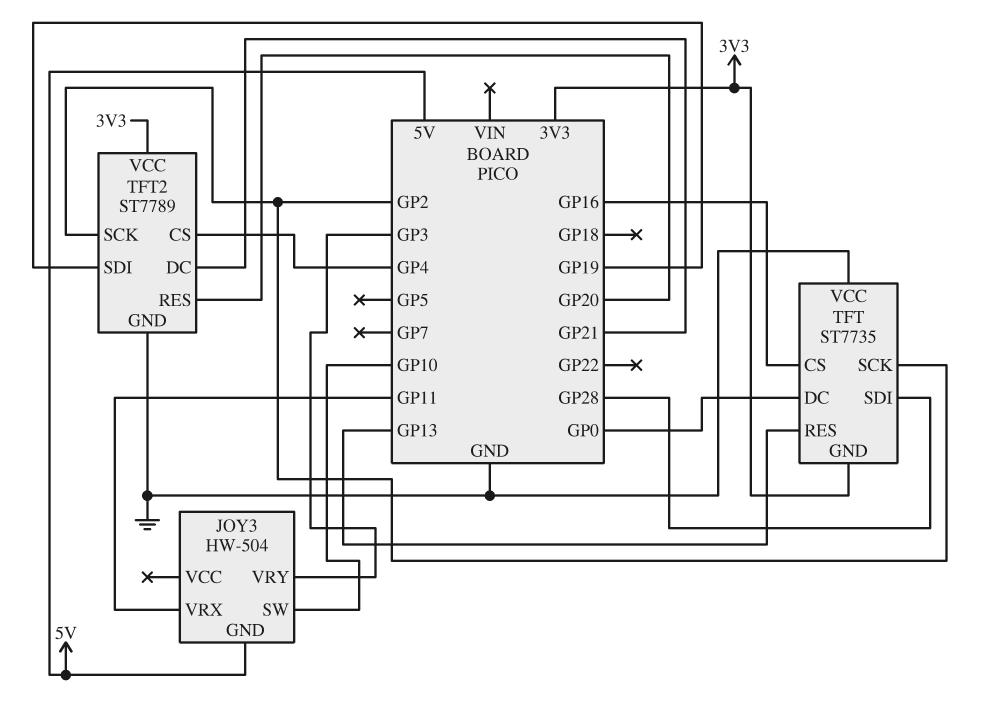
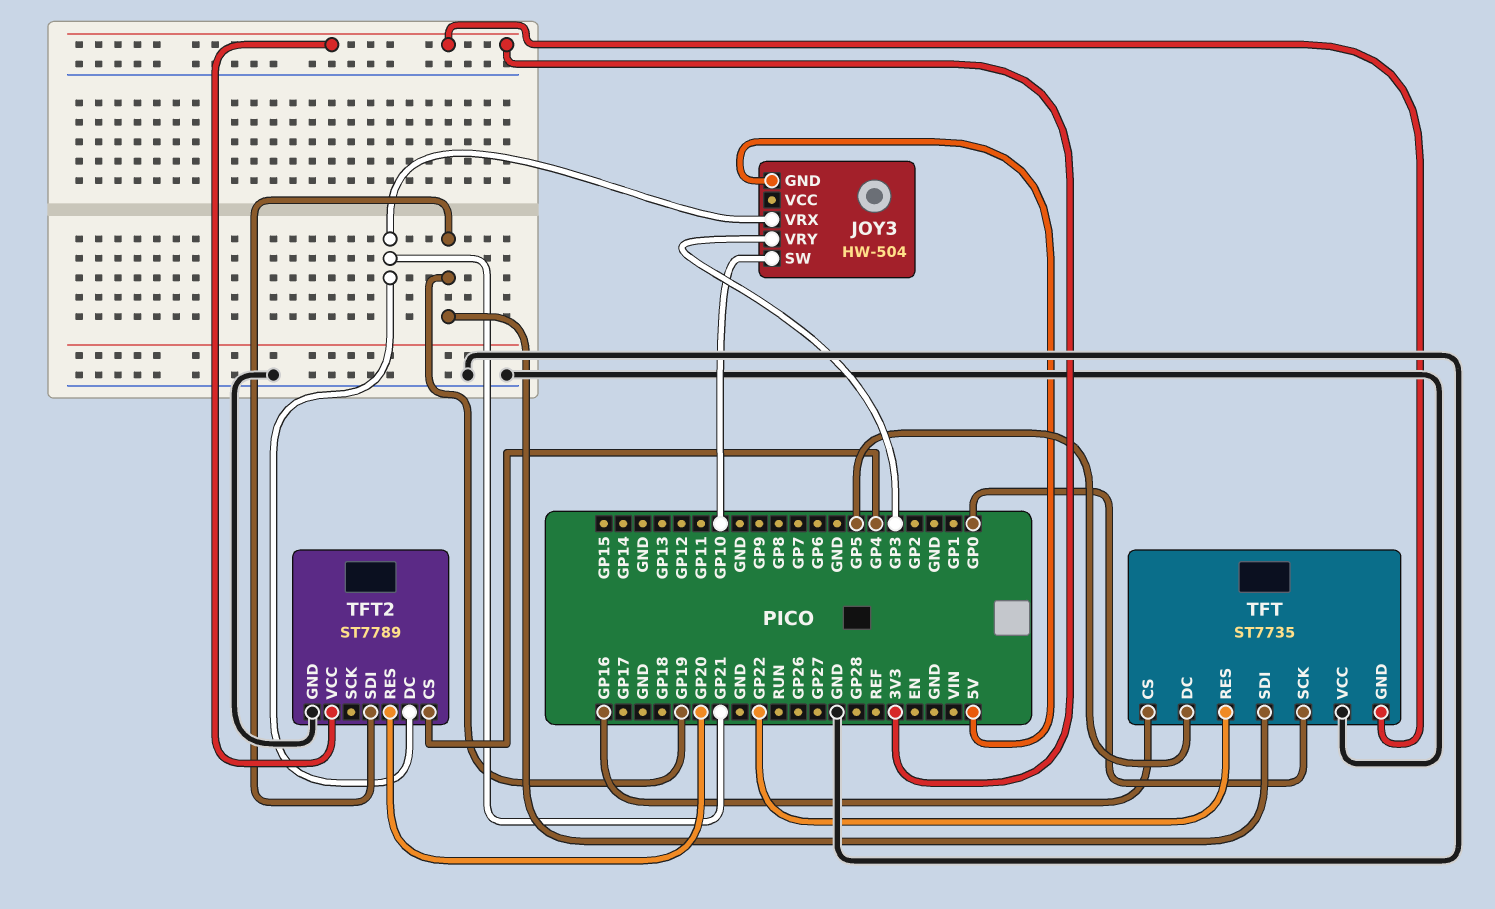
JOY3 pin VRX: GP11 -> GP21
TFT pin DC: GP0 -> GP5
TFT pin RES: GP13 -> GP22
TFT pin SCK: GP2 -> GP0
TFT pin SDI: GP28 -> GP19
TFT2 pin SCK: GP2 -> none

